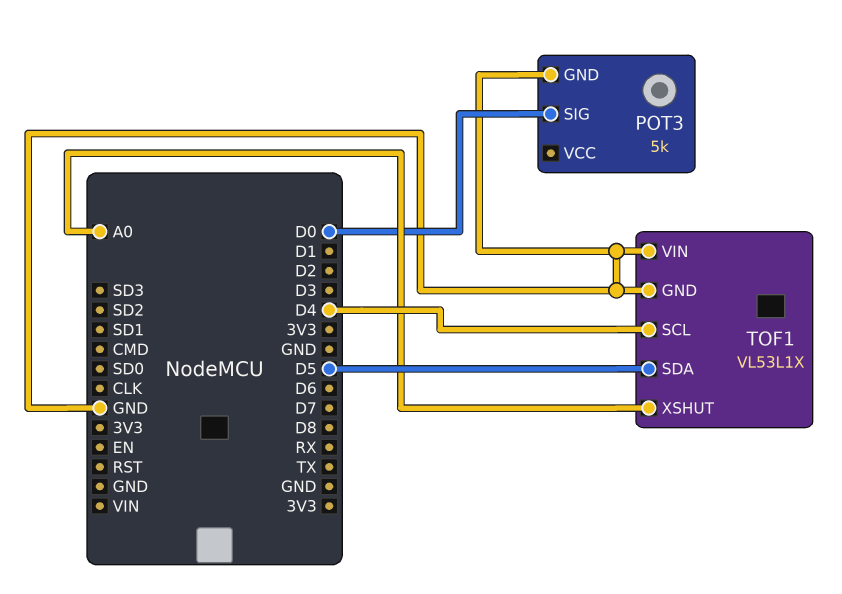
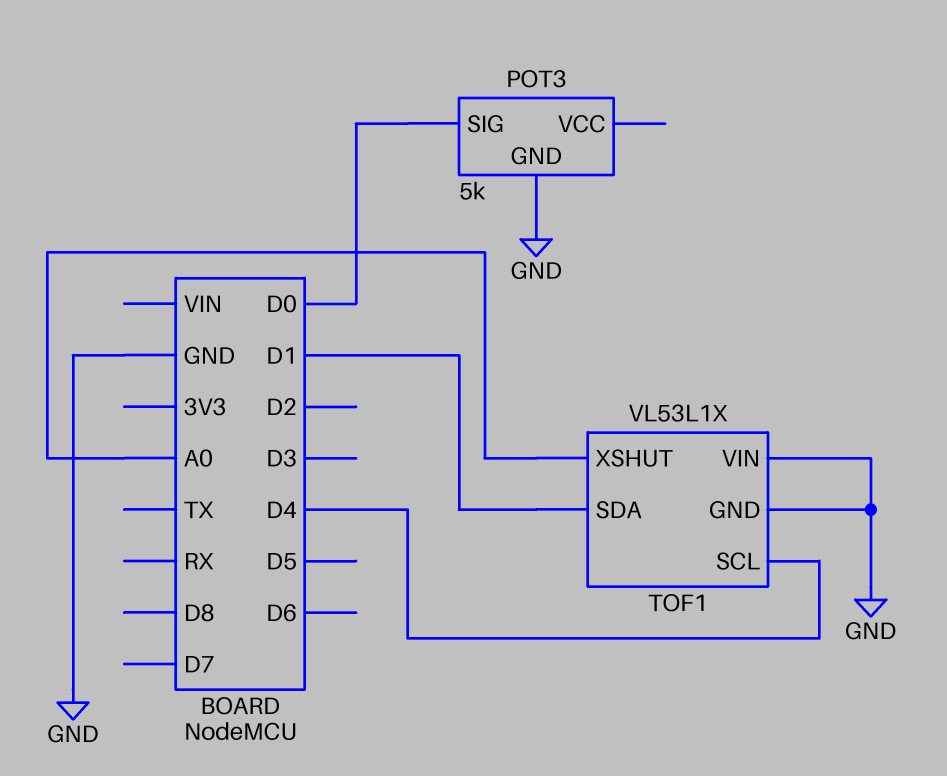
TOF1 pin SDA: D5 -> D1

